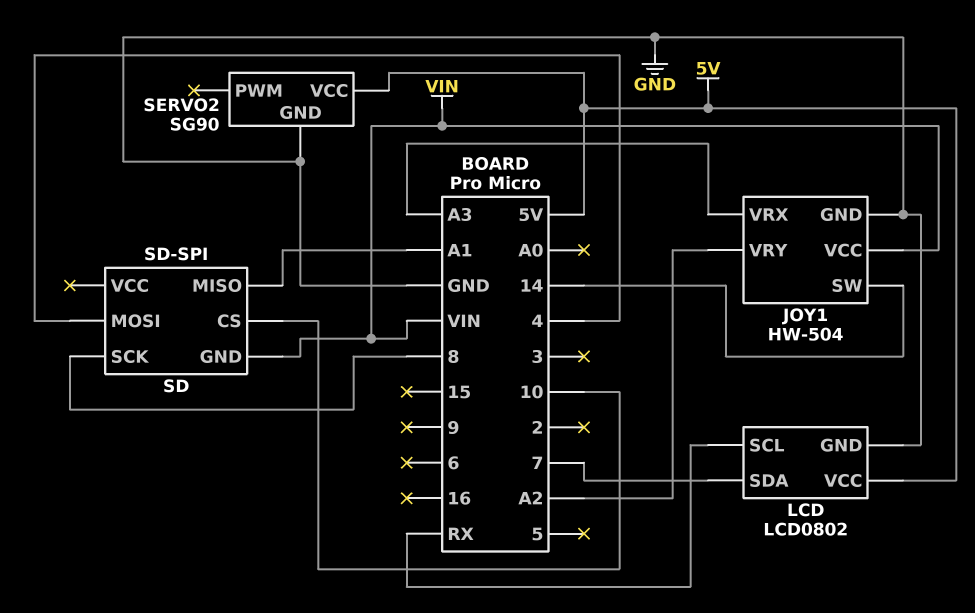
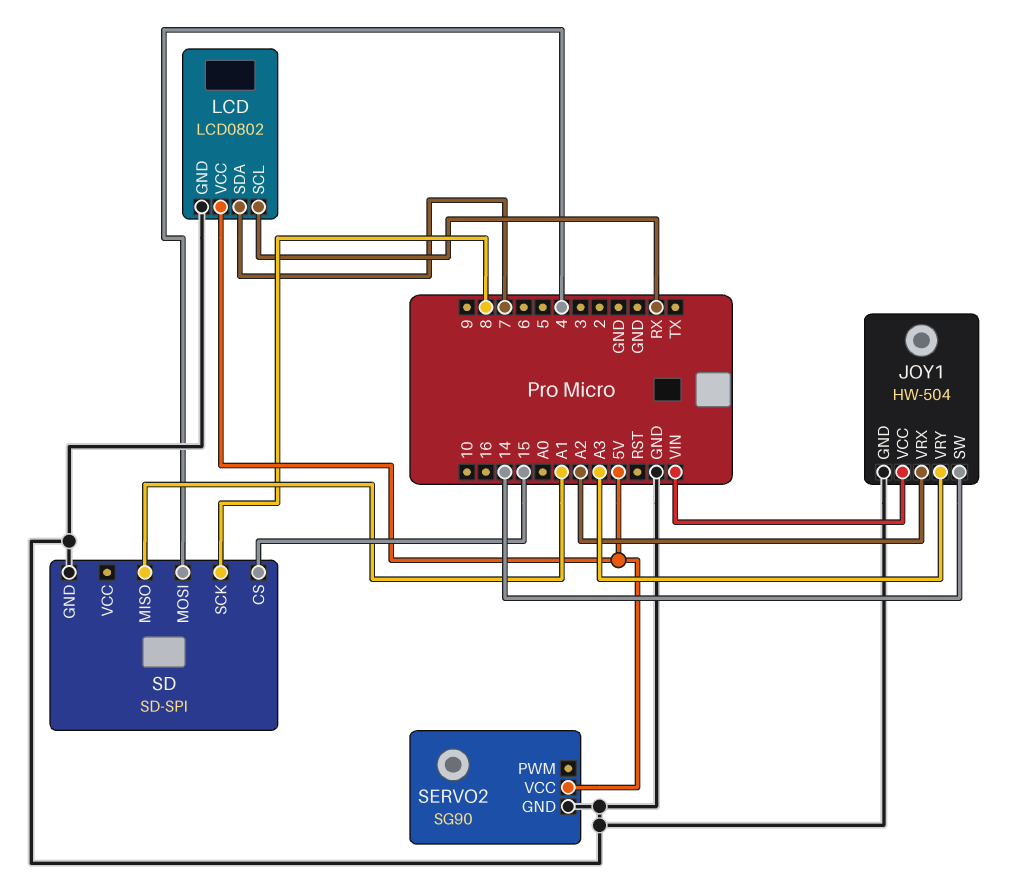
JOY1 pin VRX: A3 -> A2
JOY1 pin VRY: A2 -> A3
SD pin CS: 10 -> 15
SD pin GND: VIN -> GND

